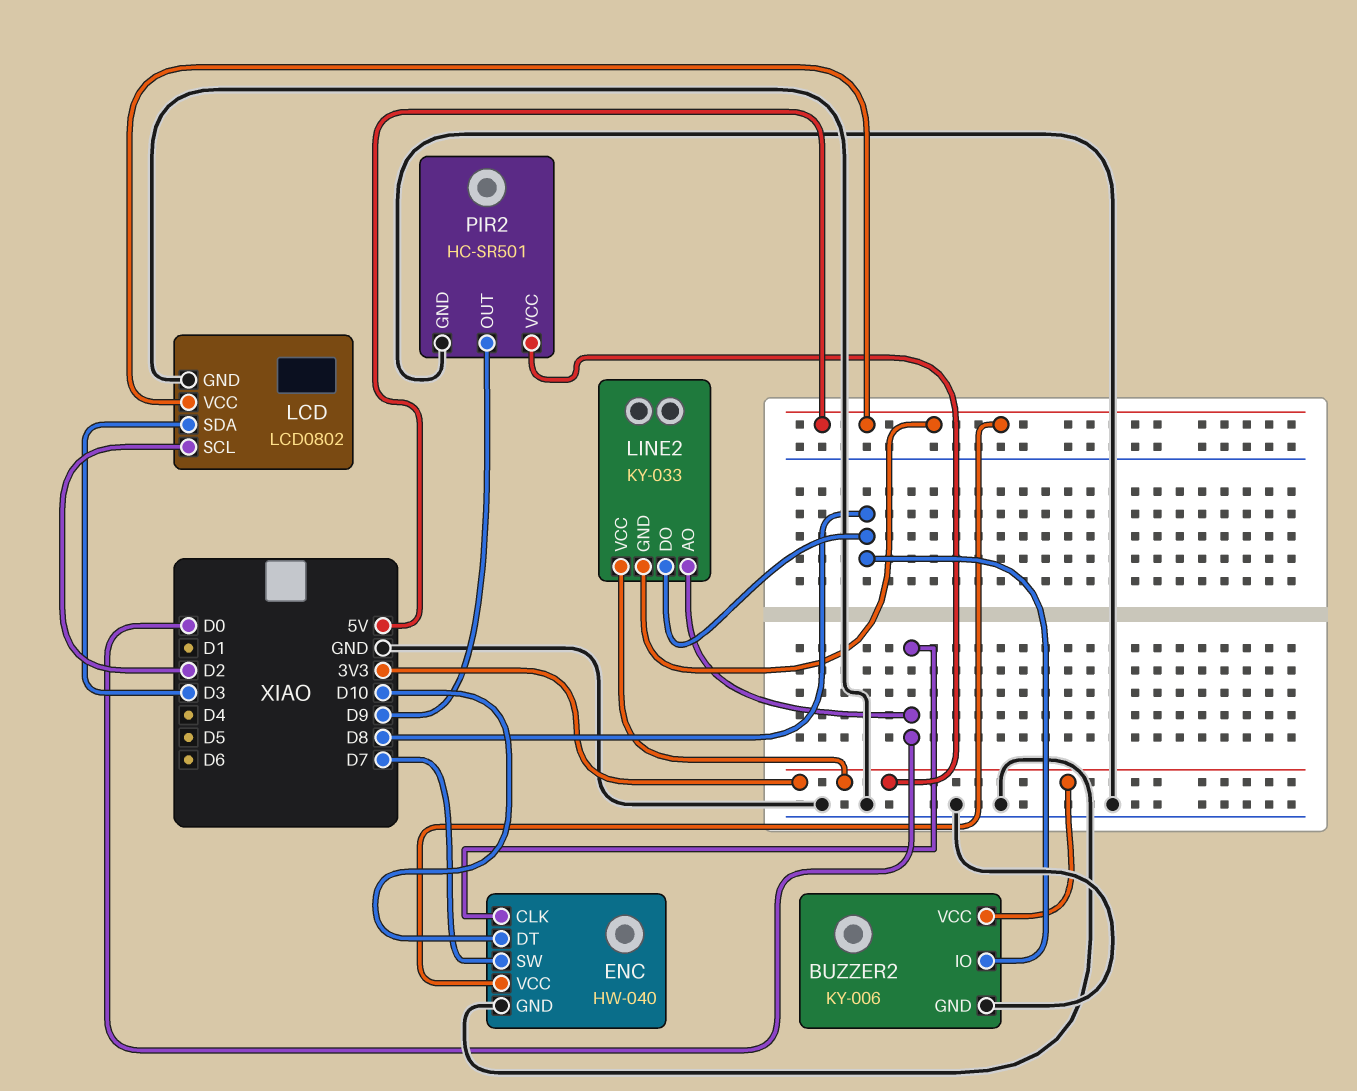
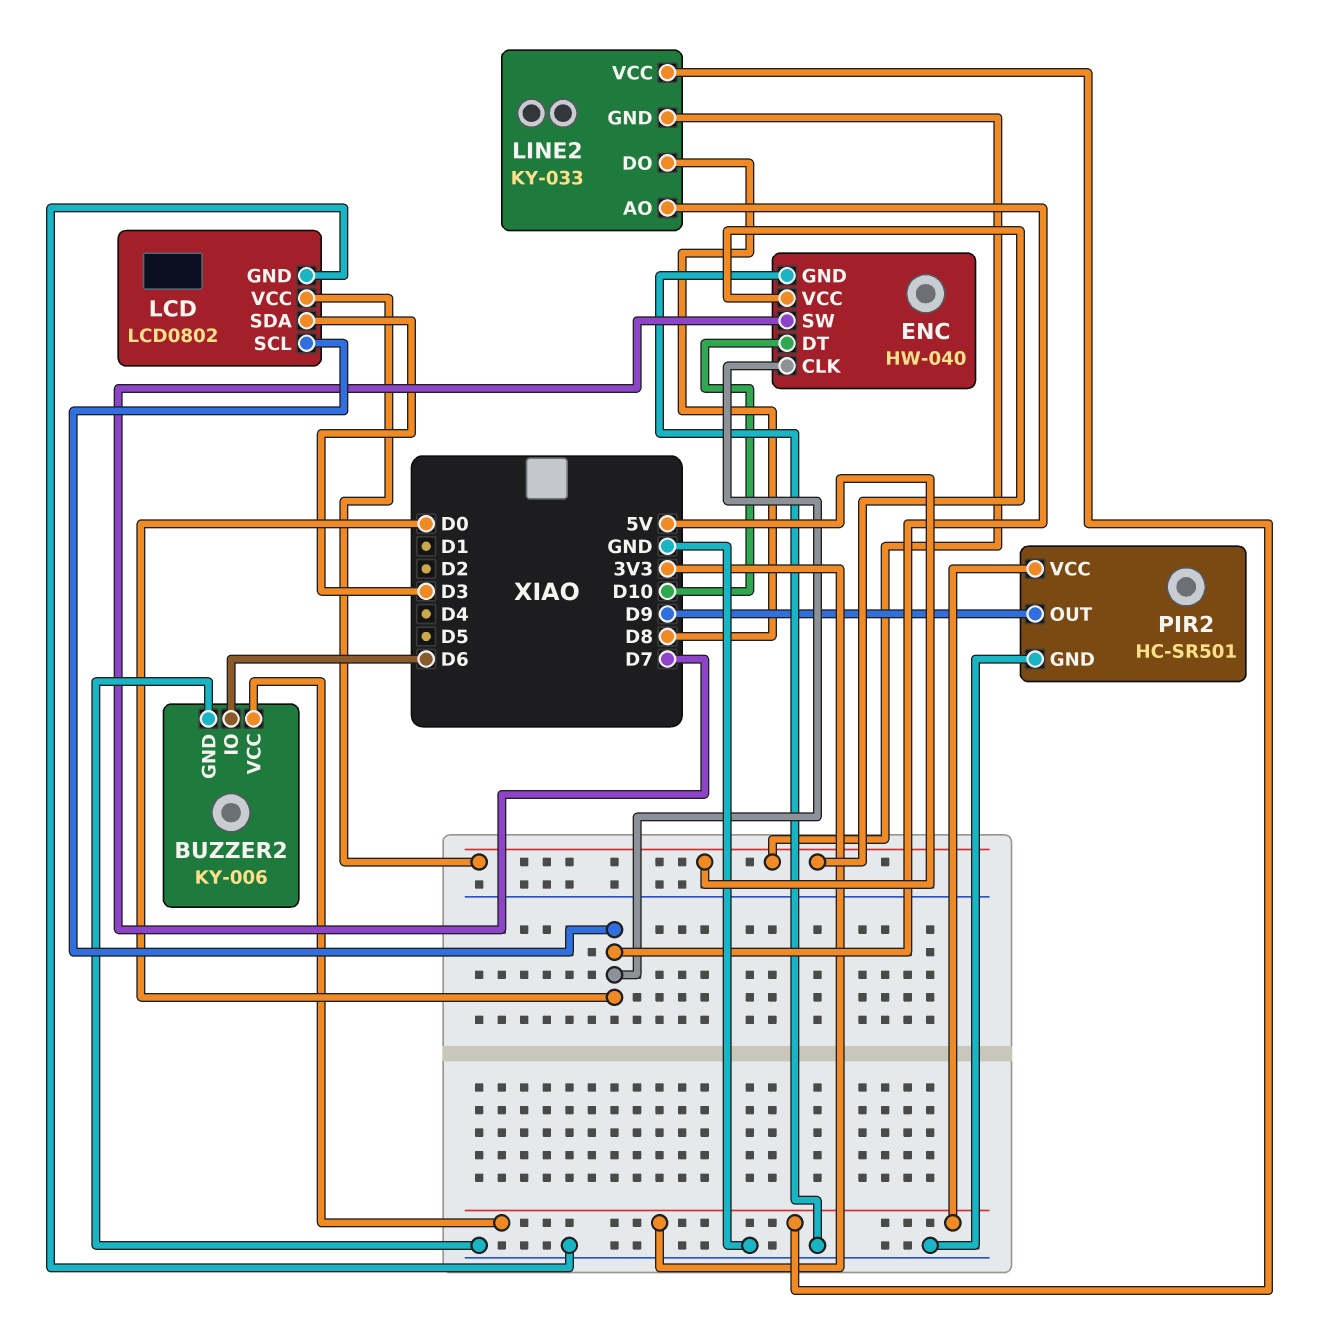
BUZZER2 pin IO: D8 -> D6
LCD pin SCL: D2 -> D0

